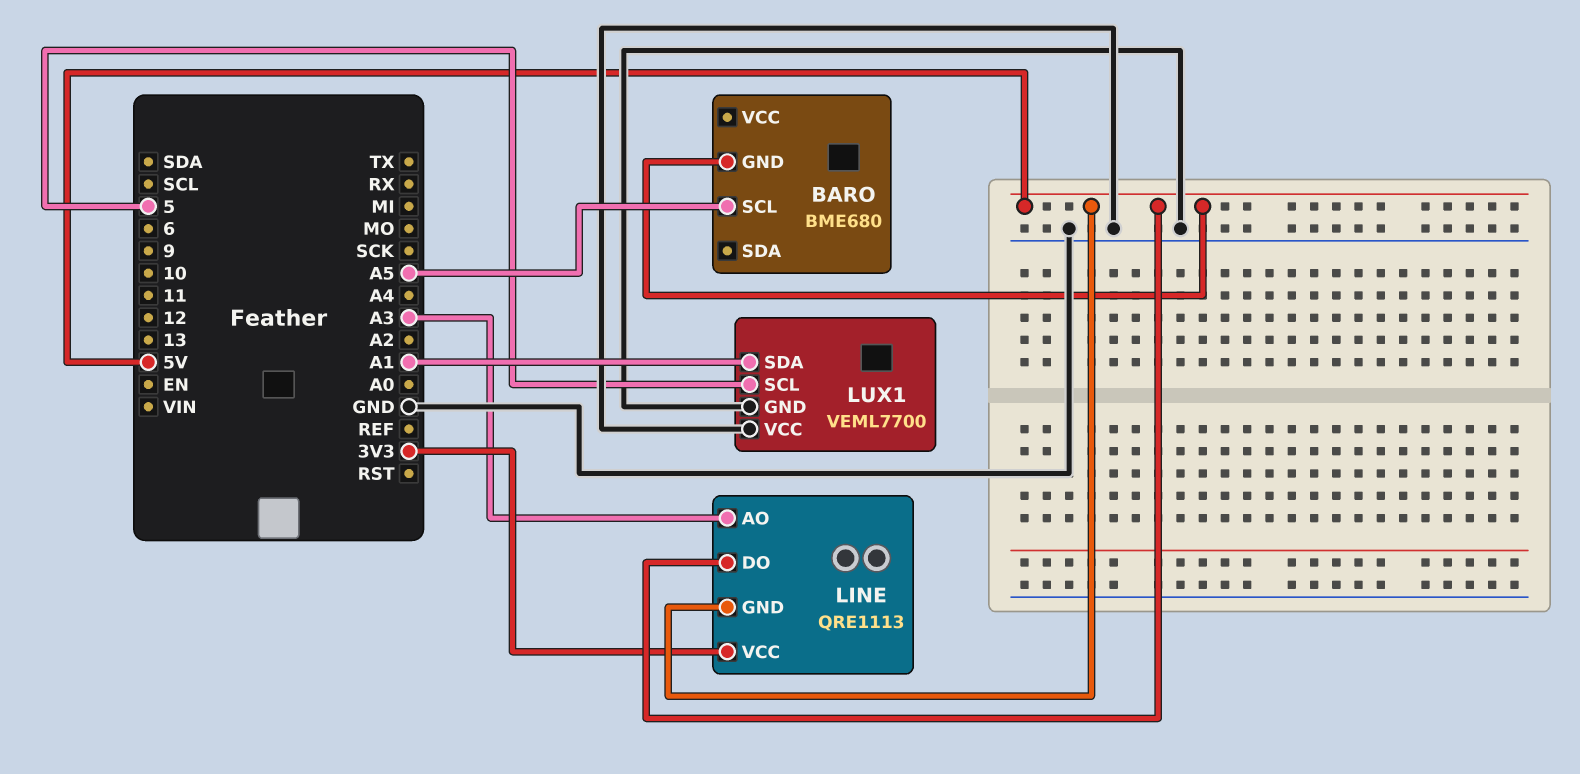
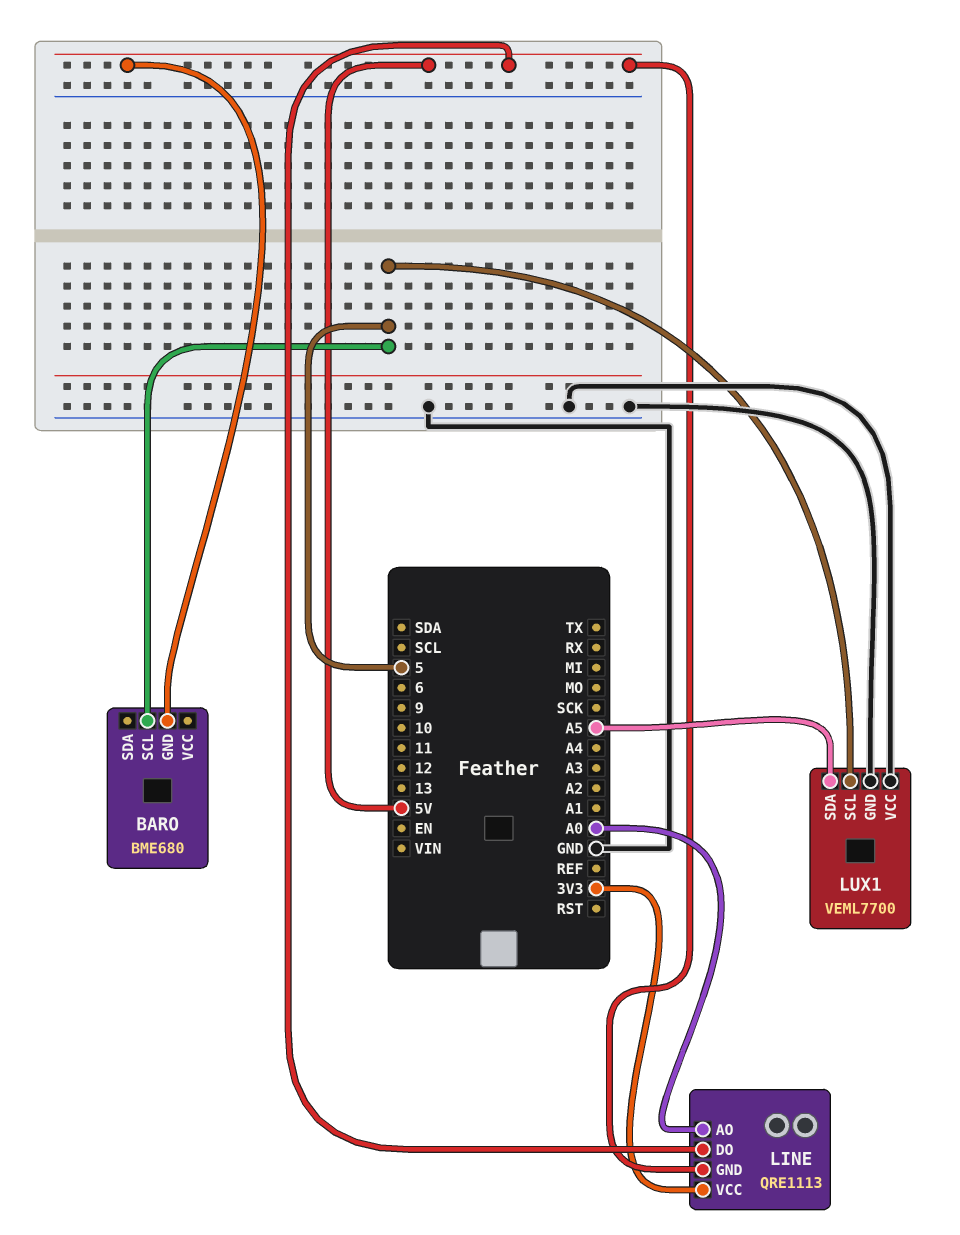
BARO pin SCL: A5 -> 5
LINE pin AO: A3 -> A0
LUX1 pin SDA: A1 -> A5

